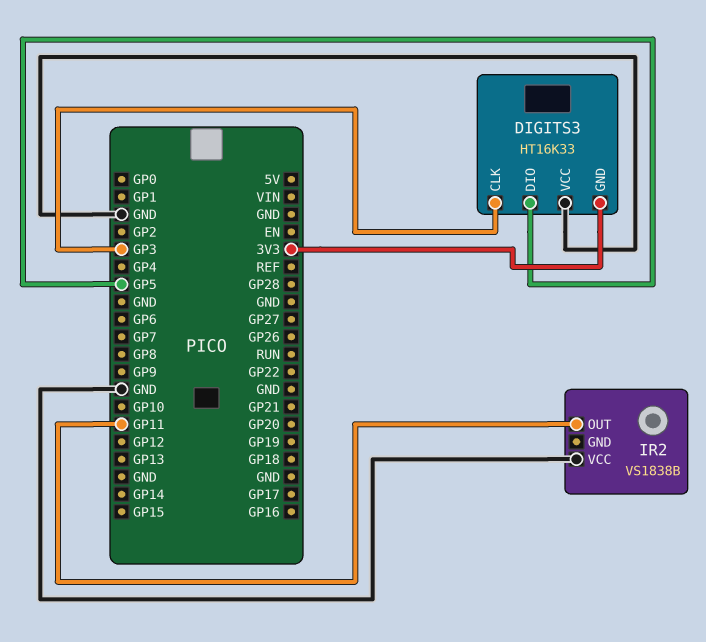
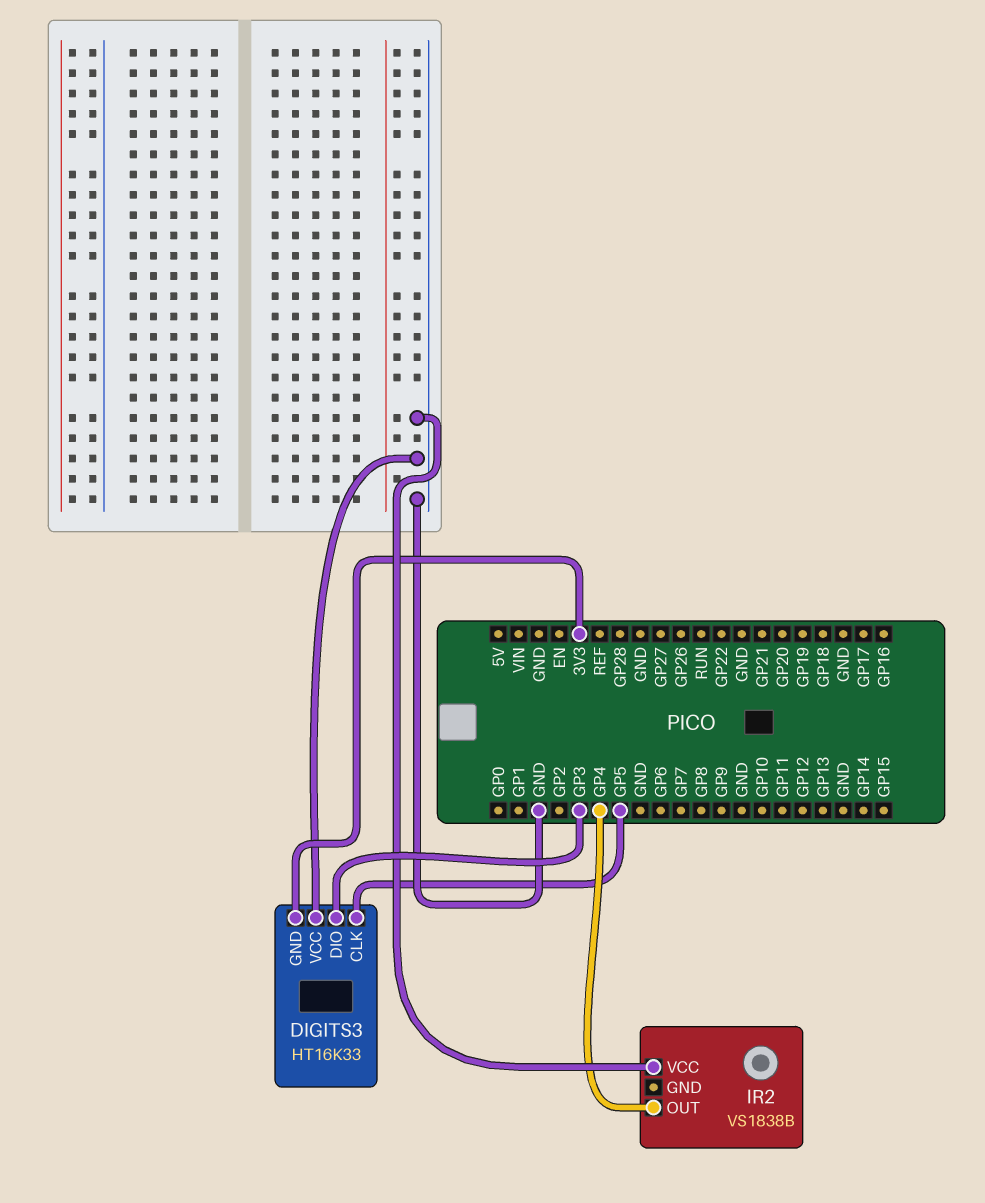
DIGITS3 pin CLK: GP3 -> GP5
DIGITS3 pin DIO: GP5 -> GP3
IR2 pin OUT: GP11 -> GP4

